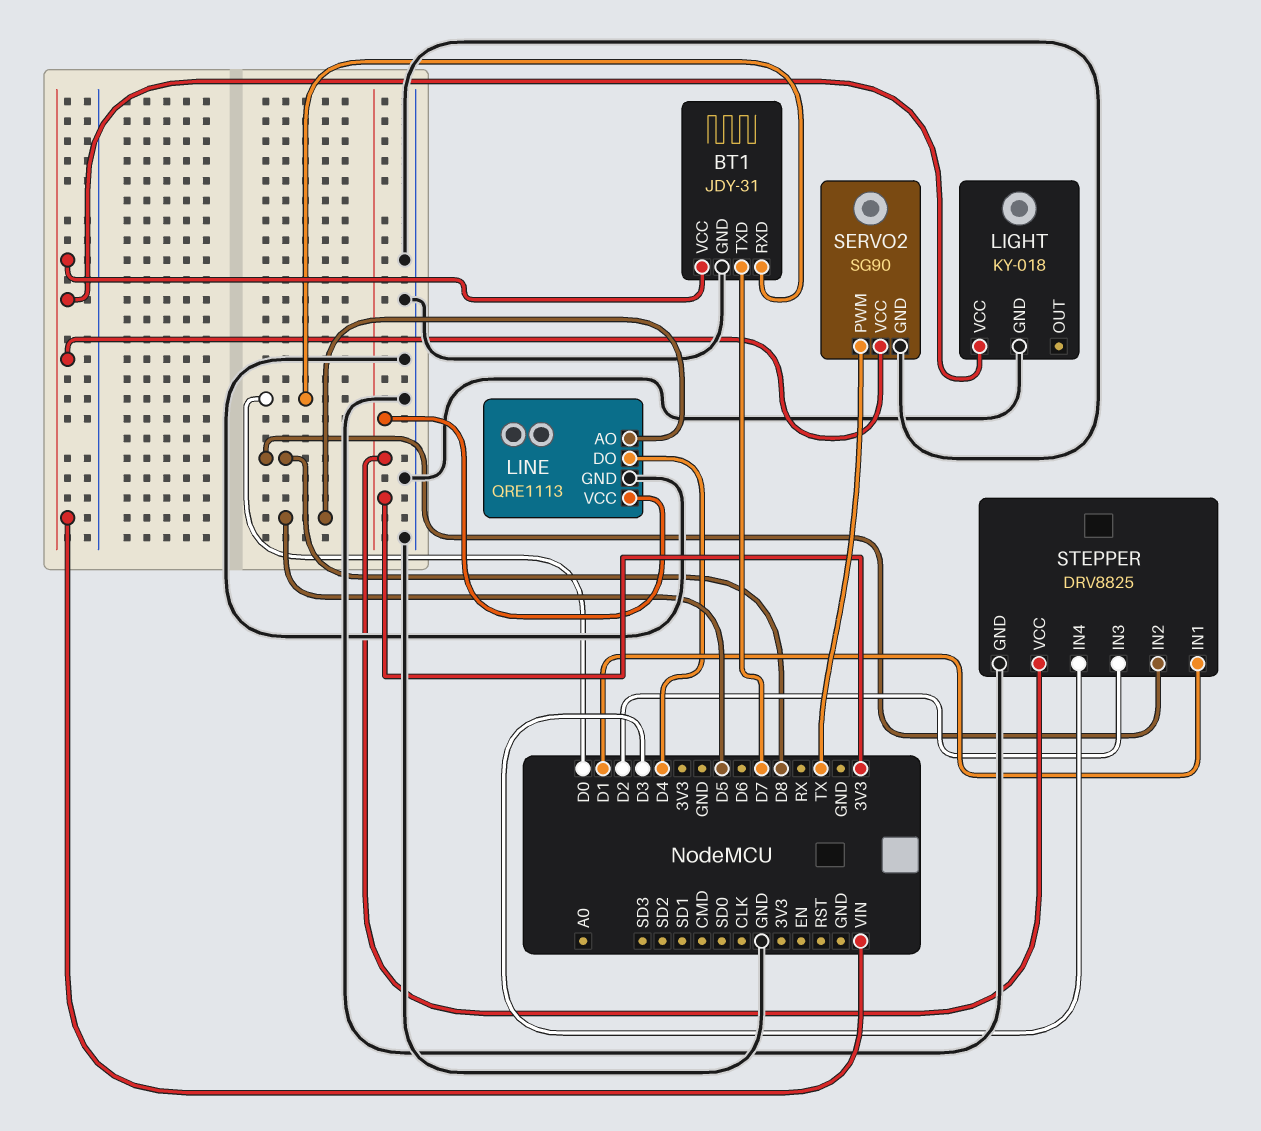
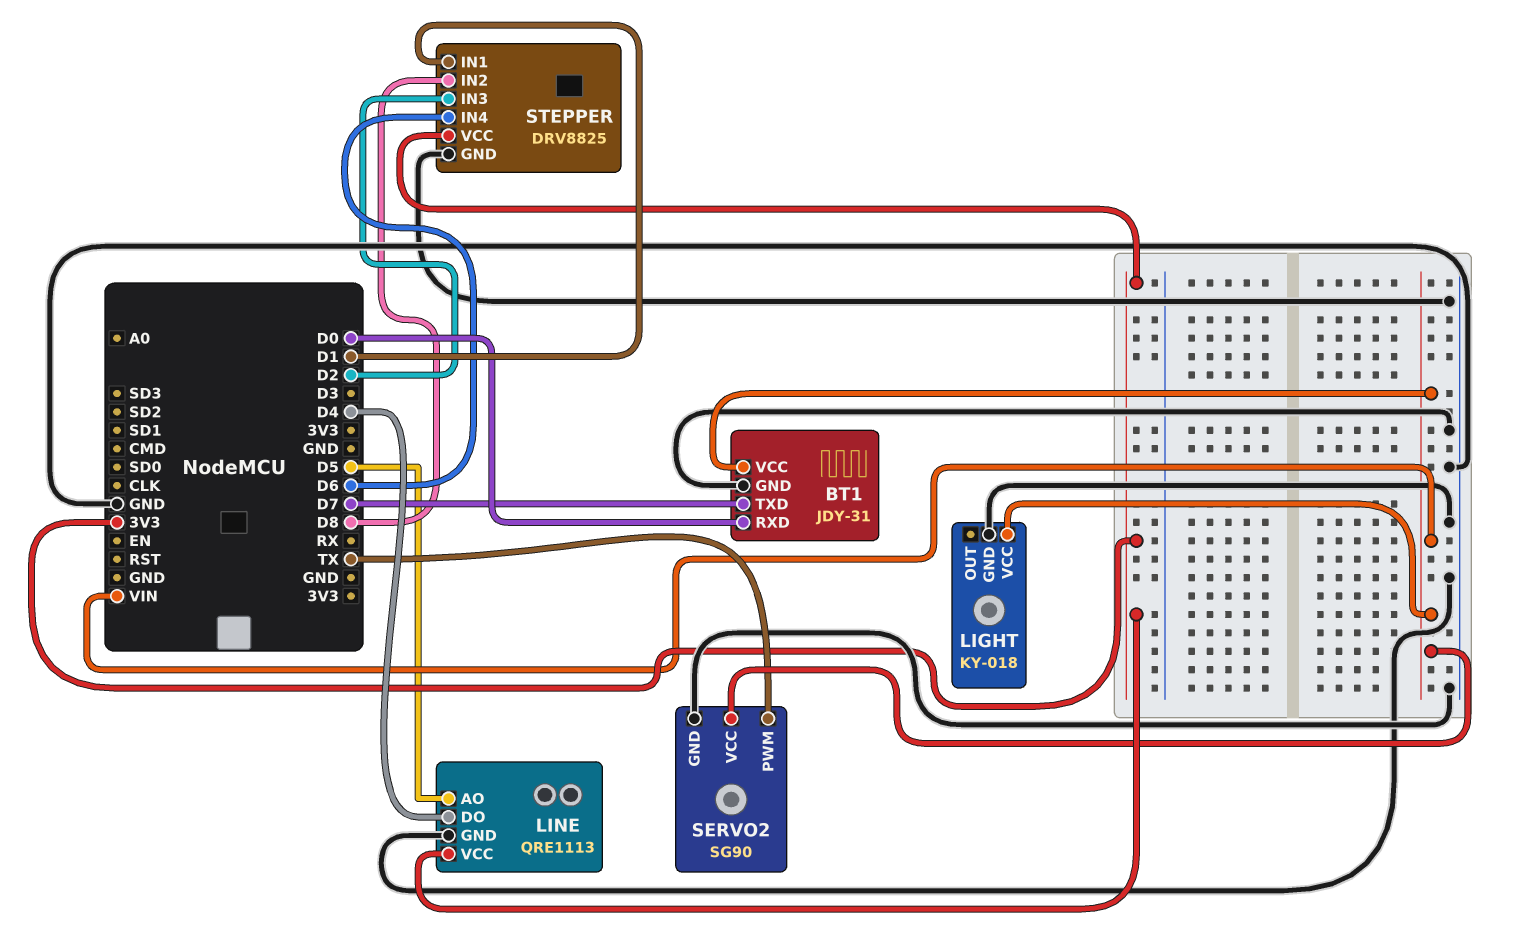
STEPPER pin IN4: D3 -> D6

